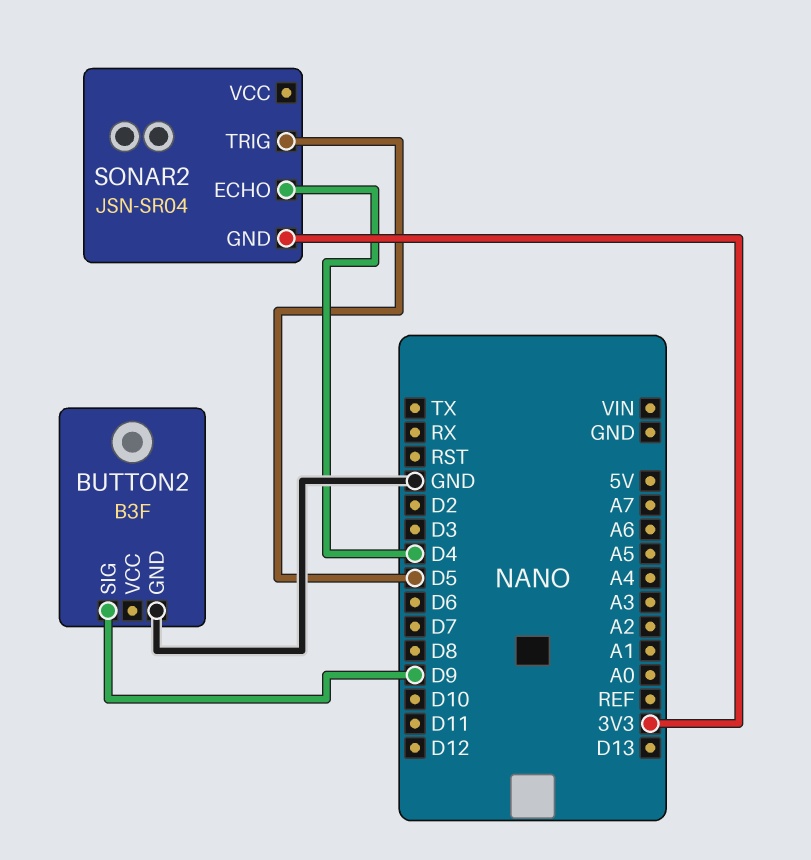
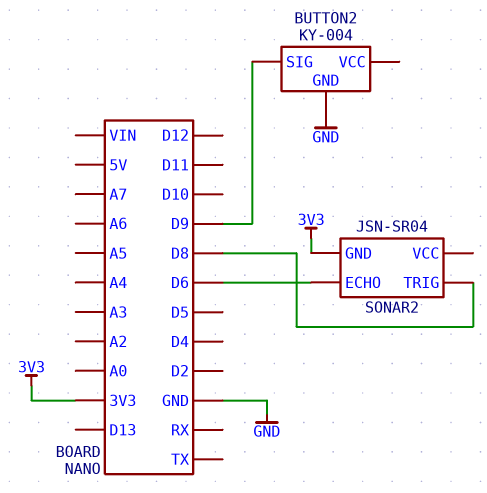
BUTTON2: B3F -> KY-004
SONAR2 pin ECHO: D4 -> D6
SONAR2 pin TRIG: D5 -> D8

